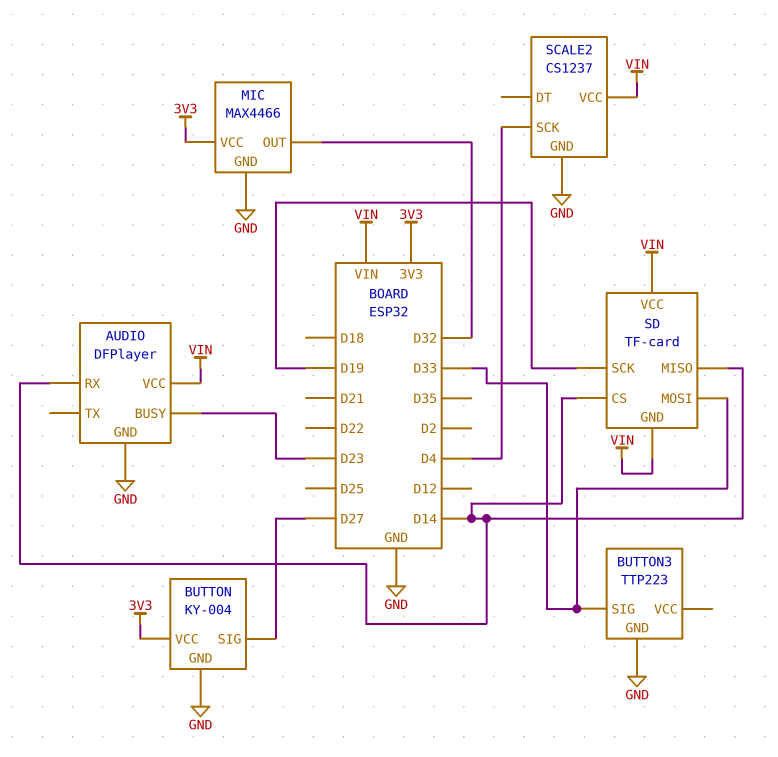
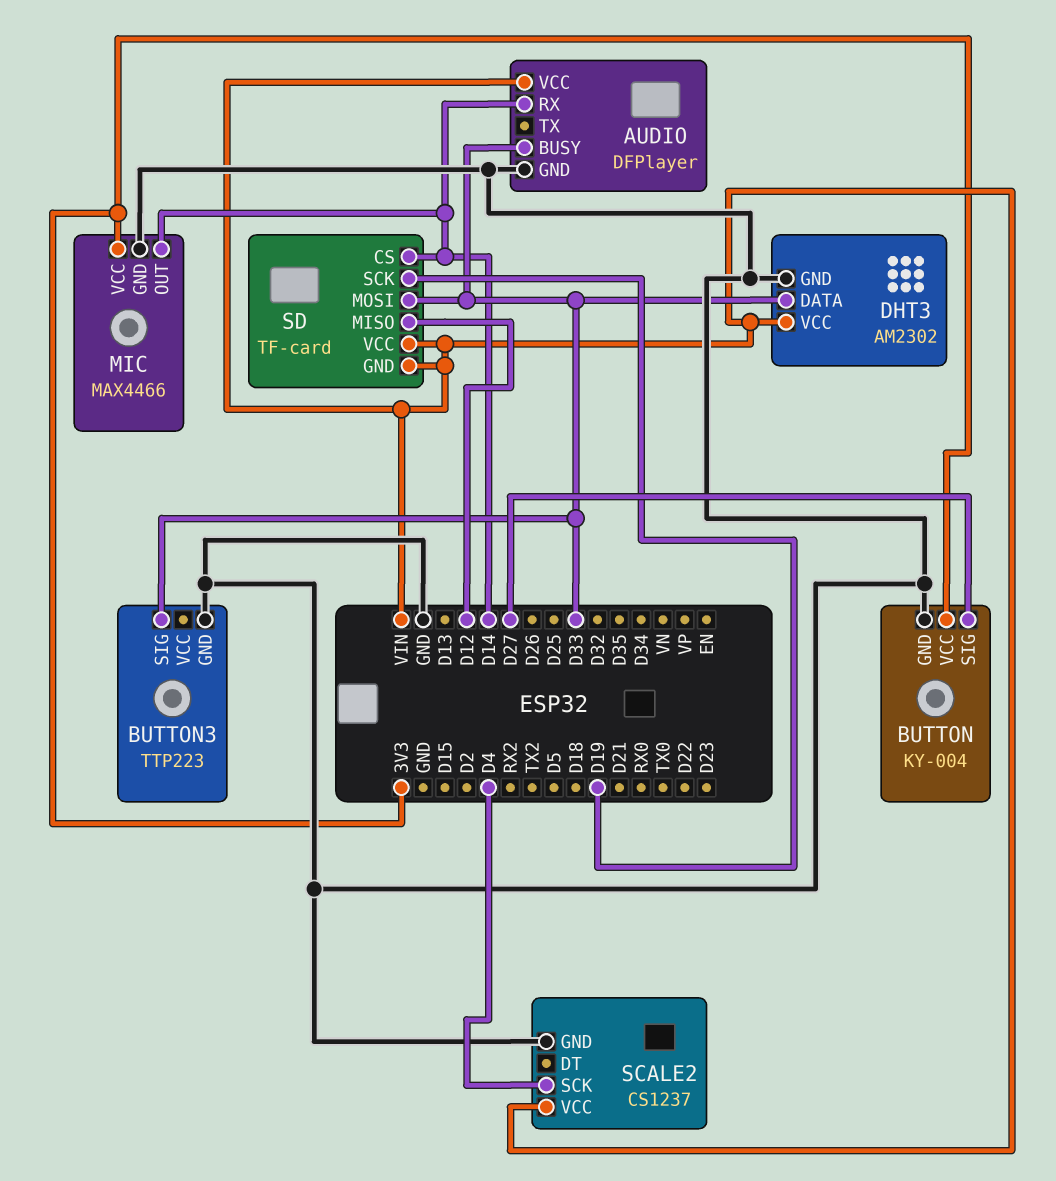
AUDIO pin BUSY: D23 -> D33
DHT3: none -> AM2302
DHT3 pin DATA: none -> D33
DHT3 pin GND: none -> GND
DHT3 pin VCC: none -> VIN
MIC pin OUT: D32 -> D14
SD pin MISO: D14 -> D12

